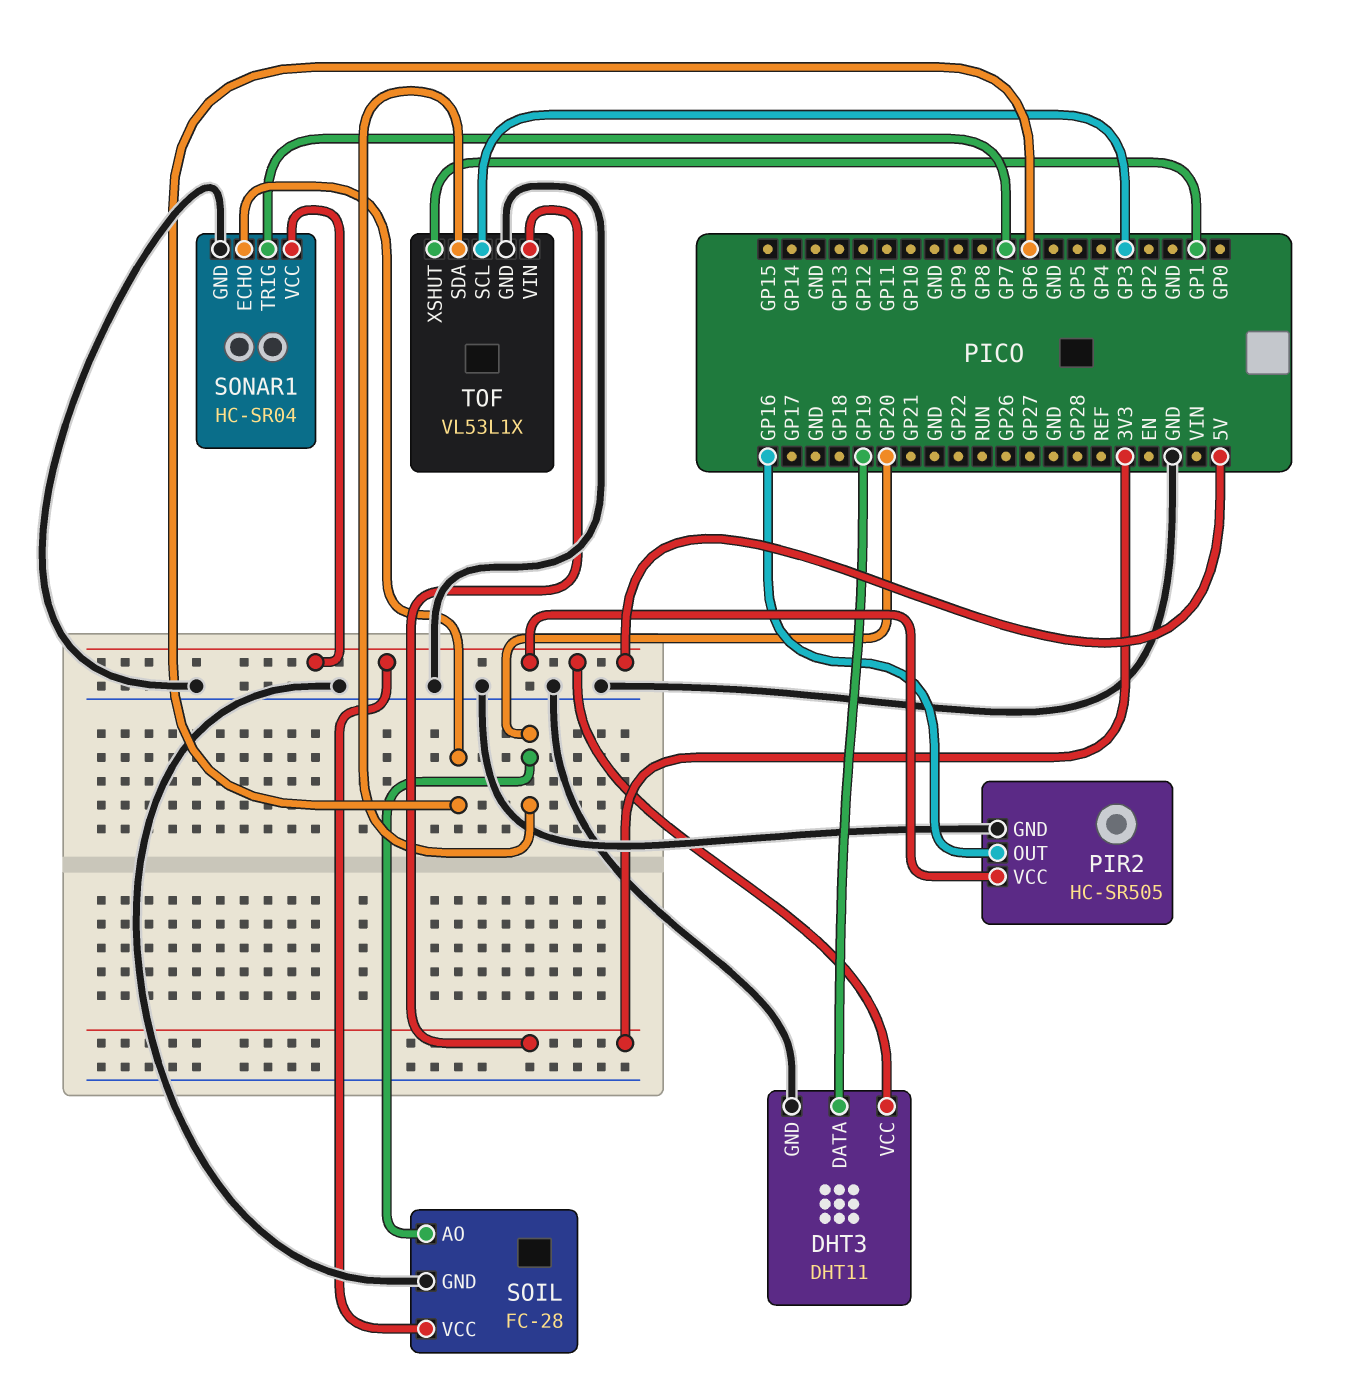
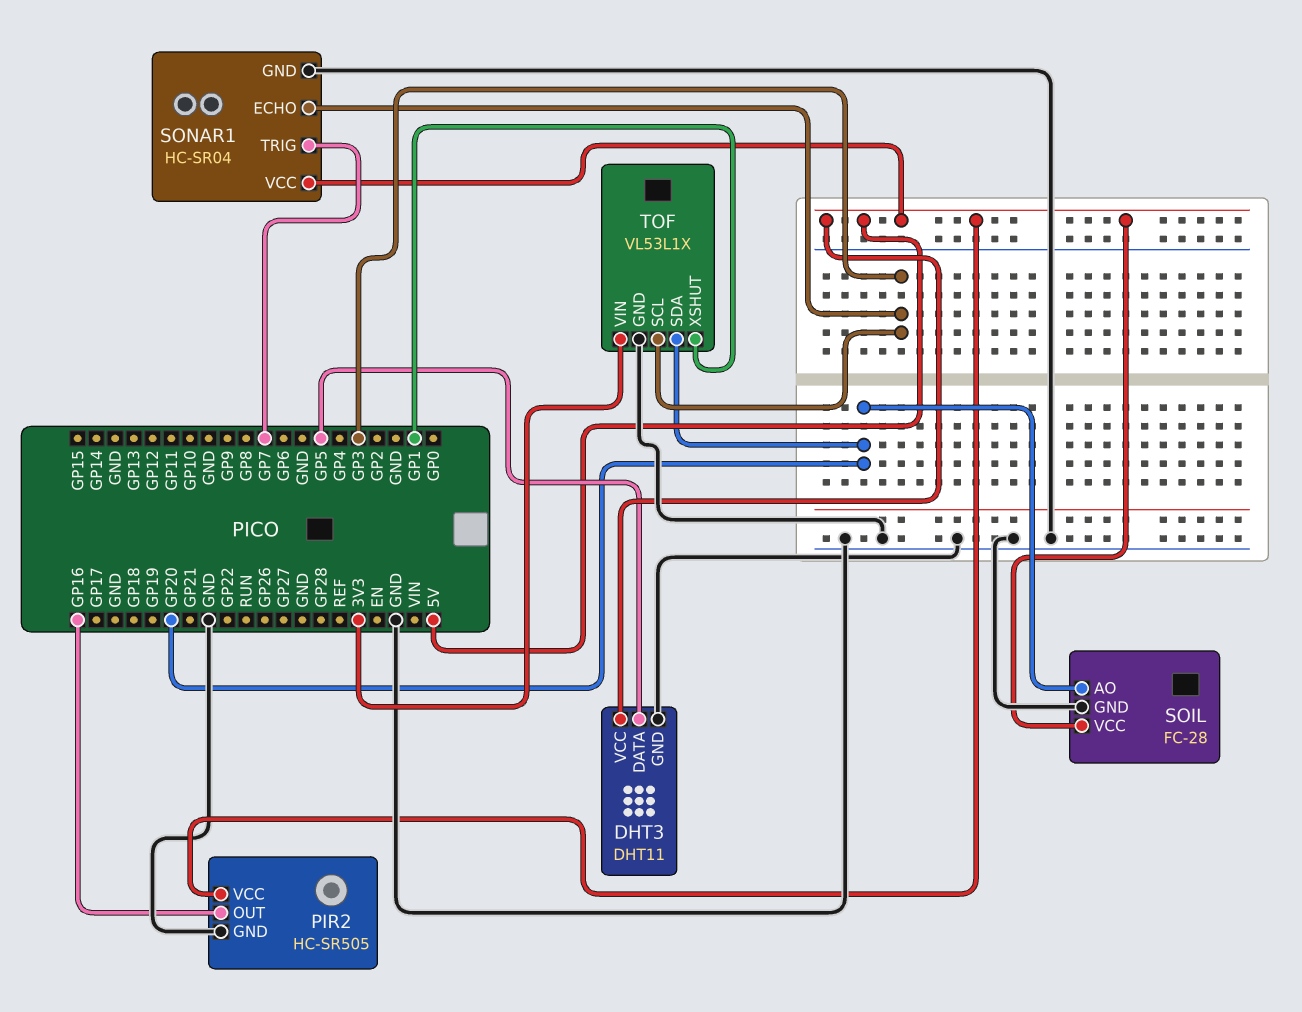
DHT3 pin DATA: GP19 -> GP5
SONAR1 pin ECHO: GP6 -> GP3

